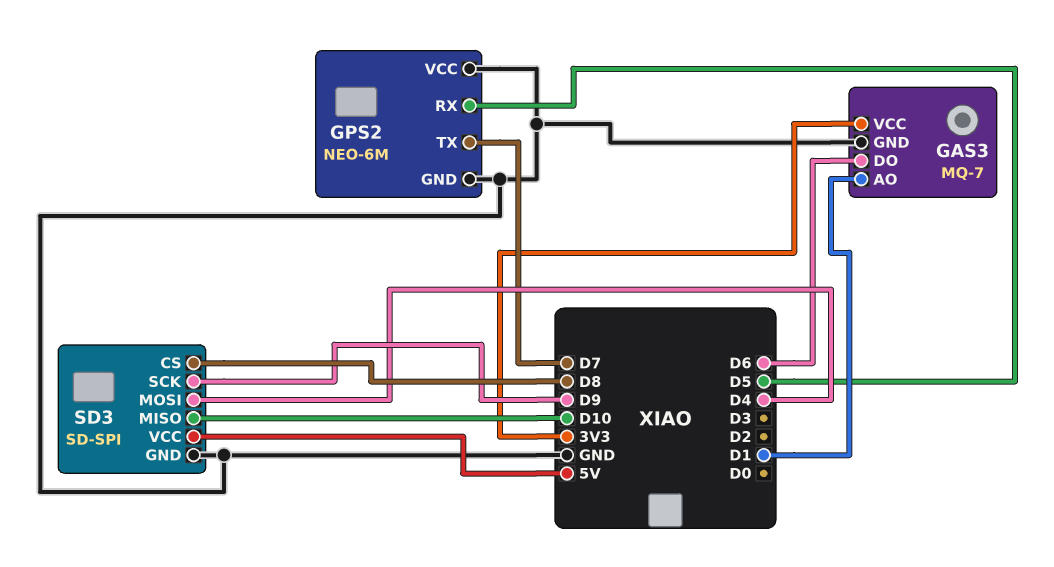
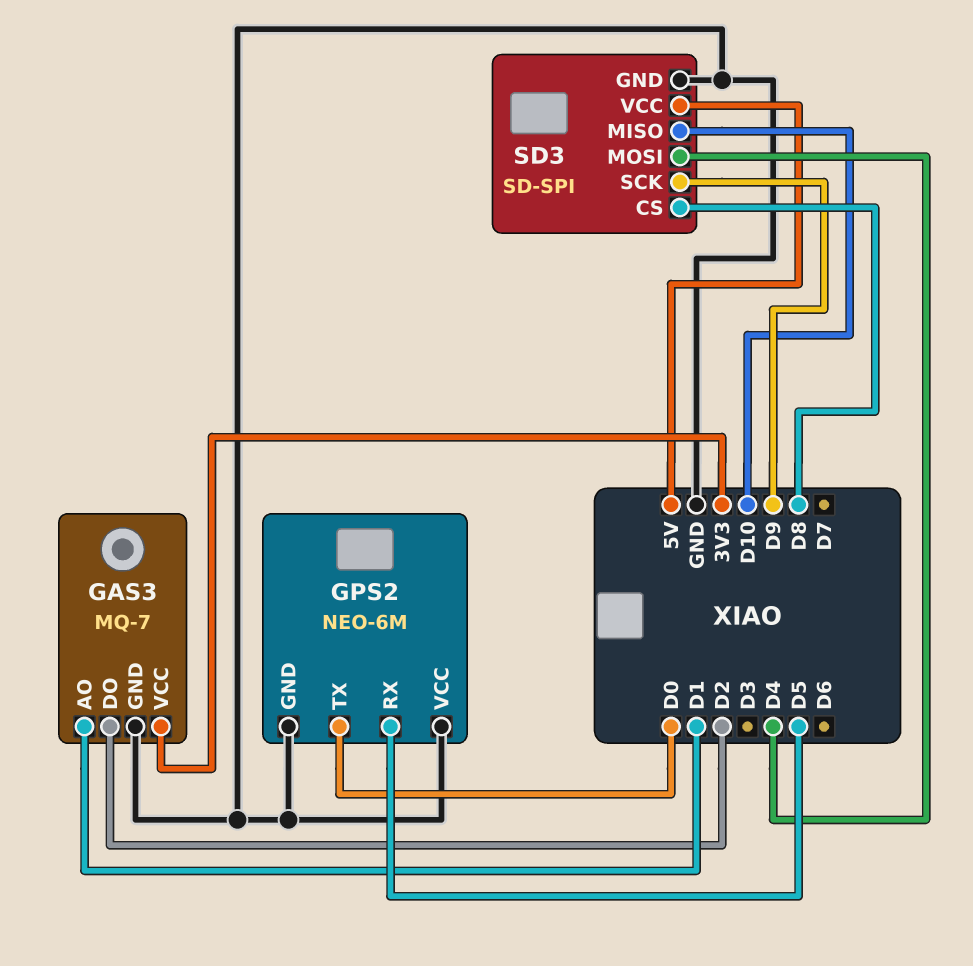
GAS3 pin DO: D6 -> D2
GPS2 pin TX: D7 -> D0

